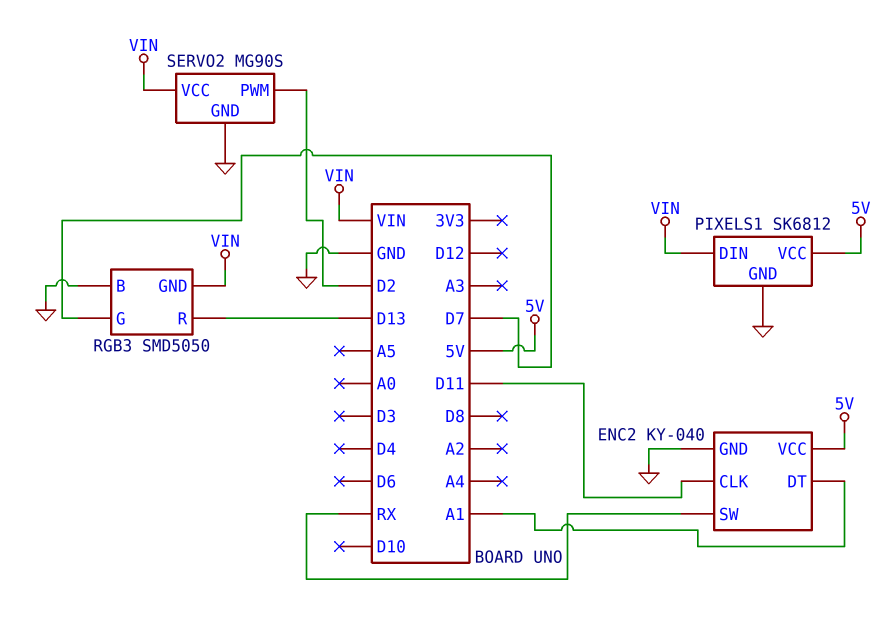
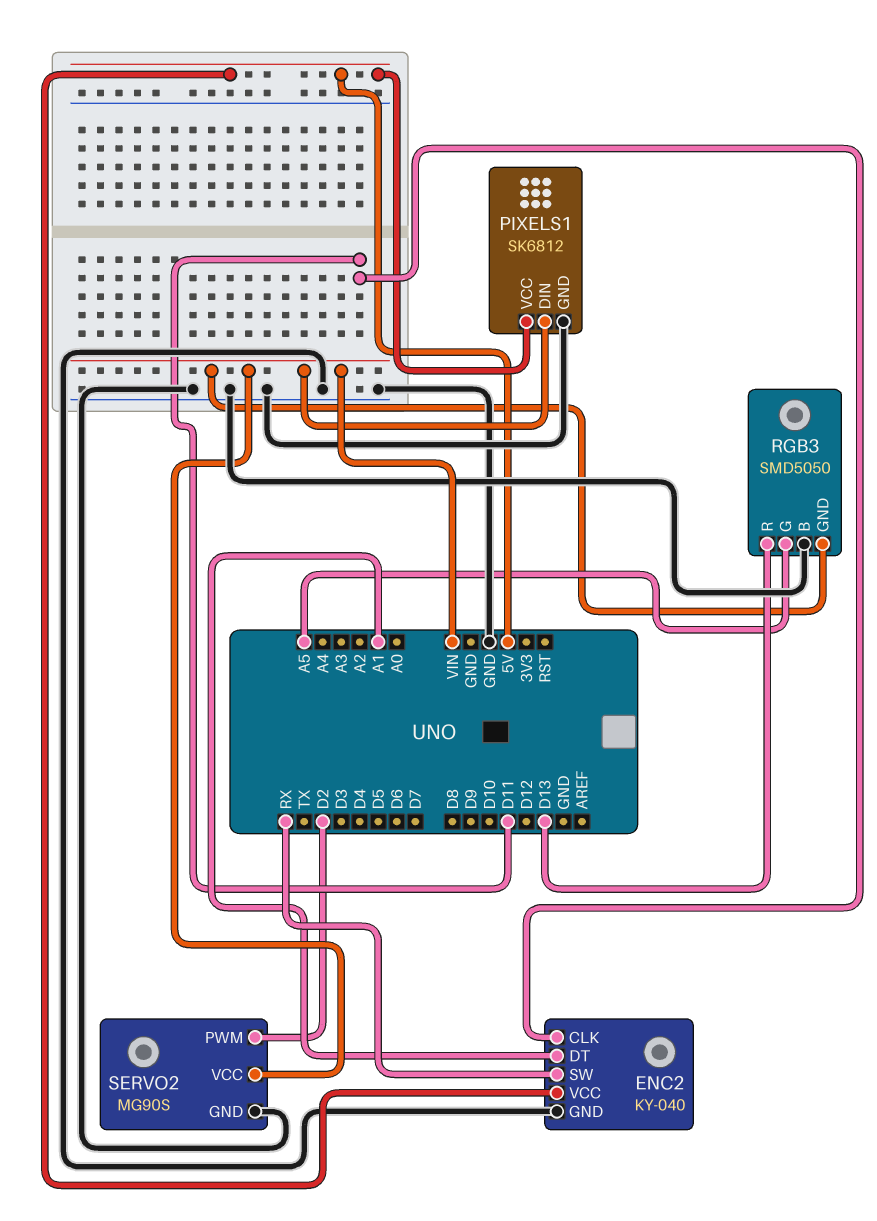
RGB3 pin G: D7 -> A5

